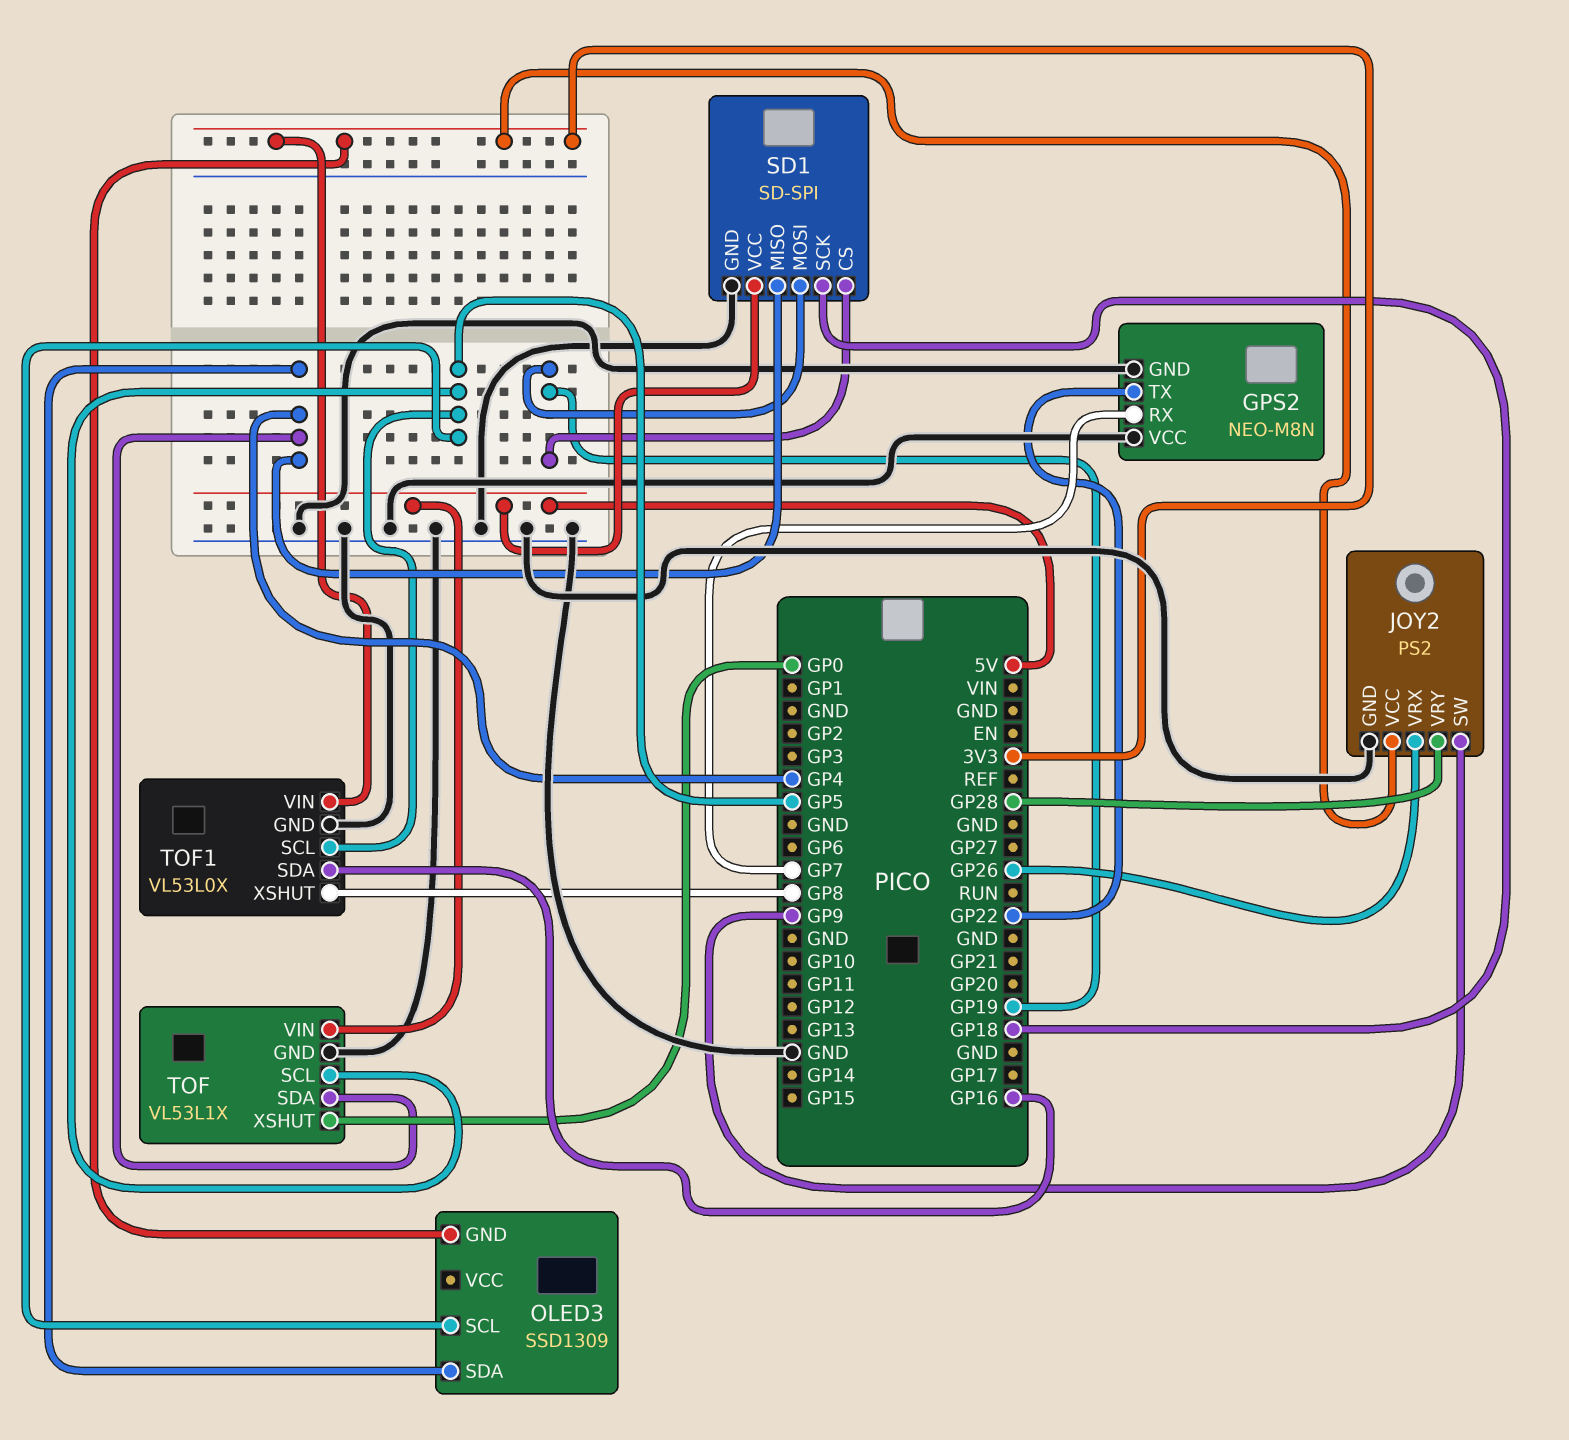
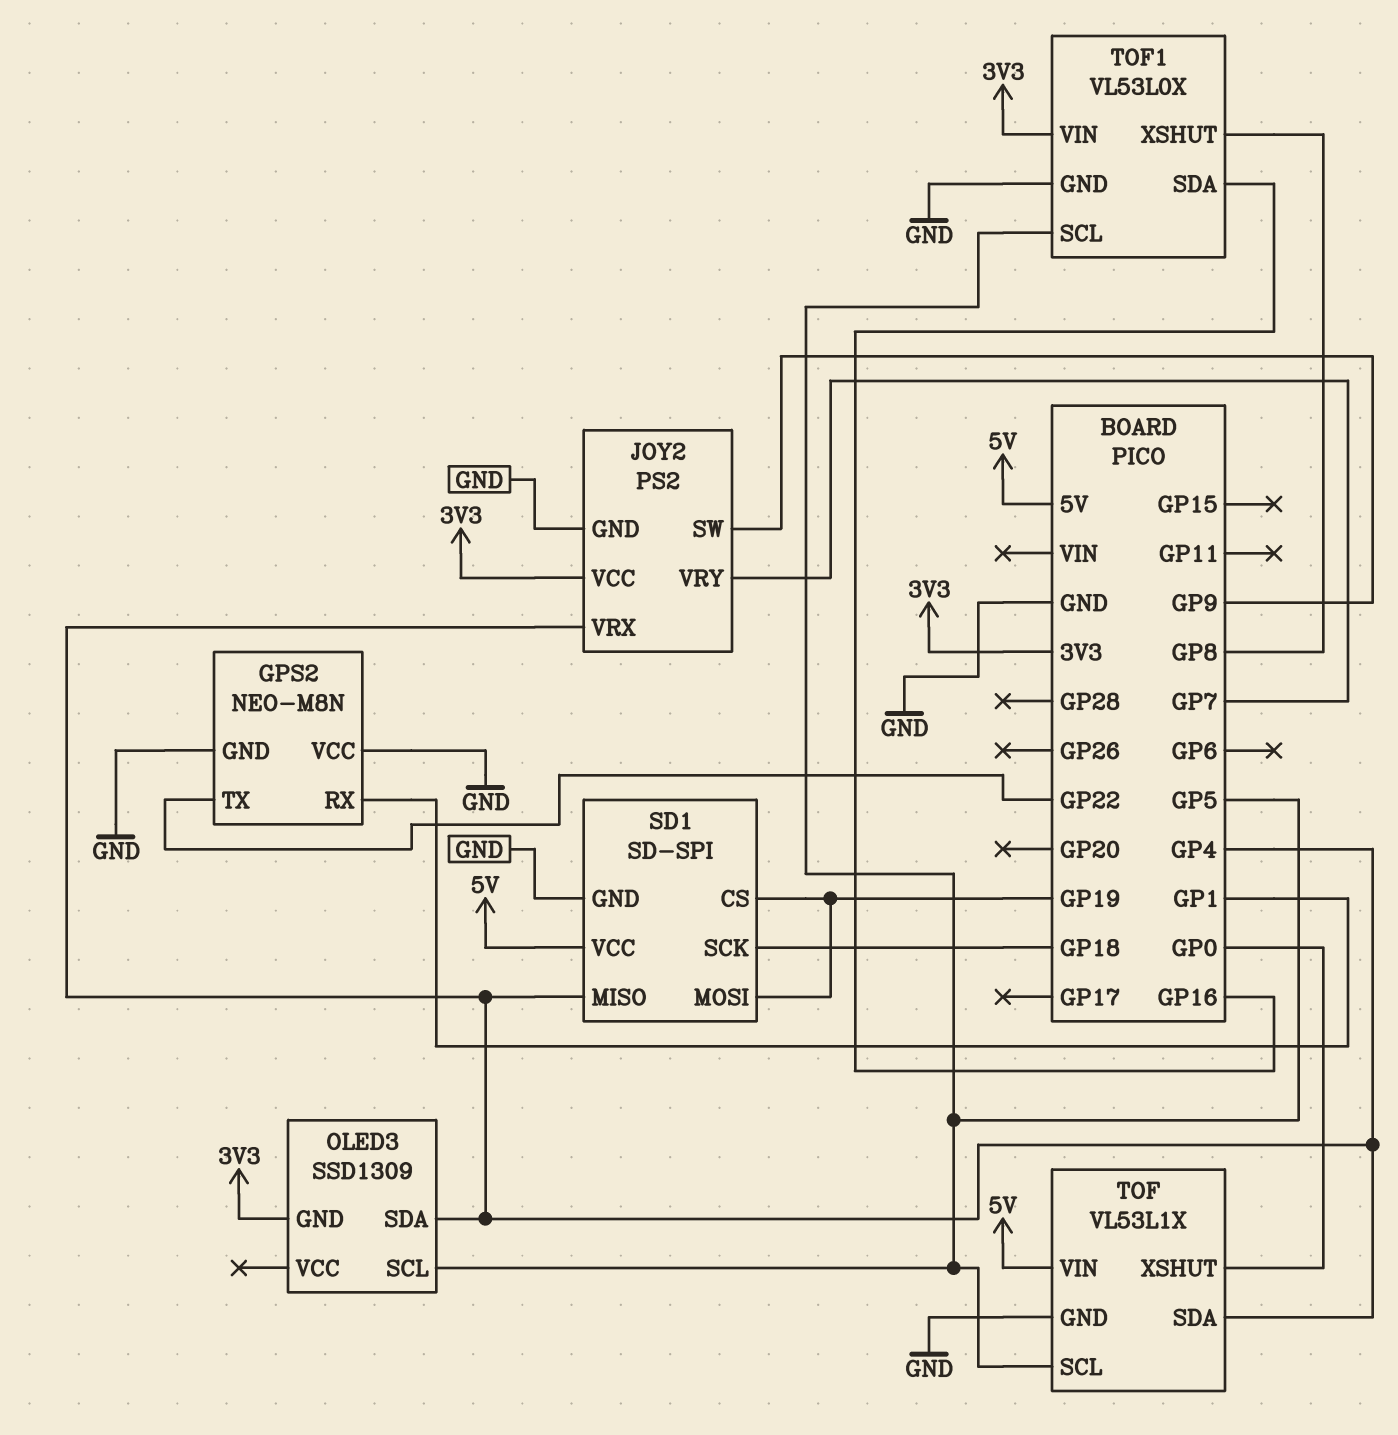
GPS2 pin RX: GP7 -> GP1
JOY2 pin VRX: GP26 -> GP4
JOY2 pin VRY: GP28 -> GP7

